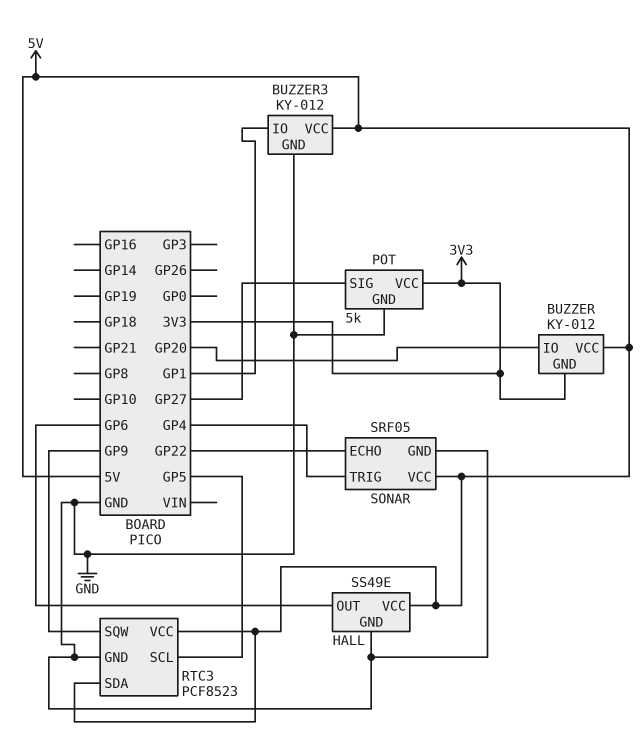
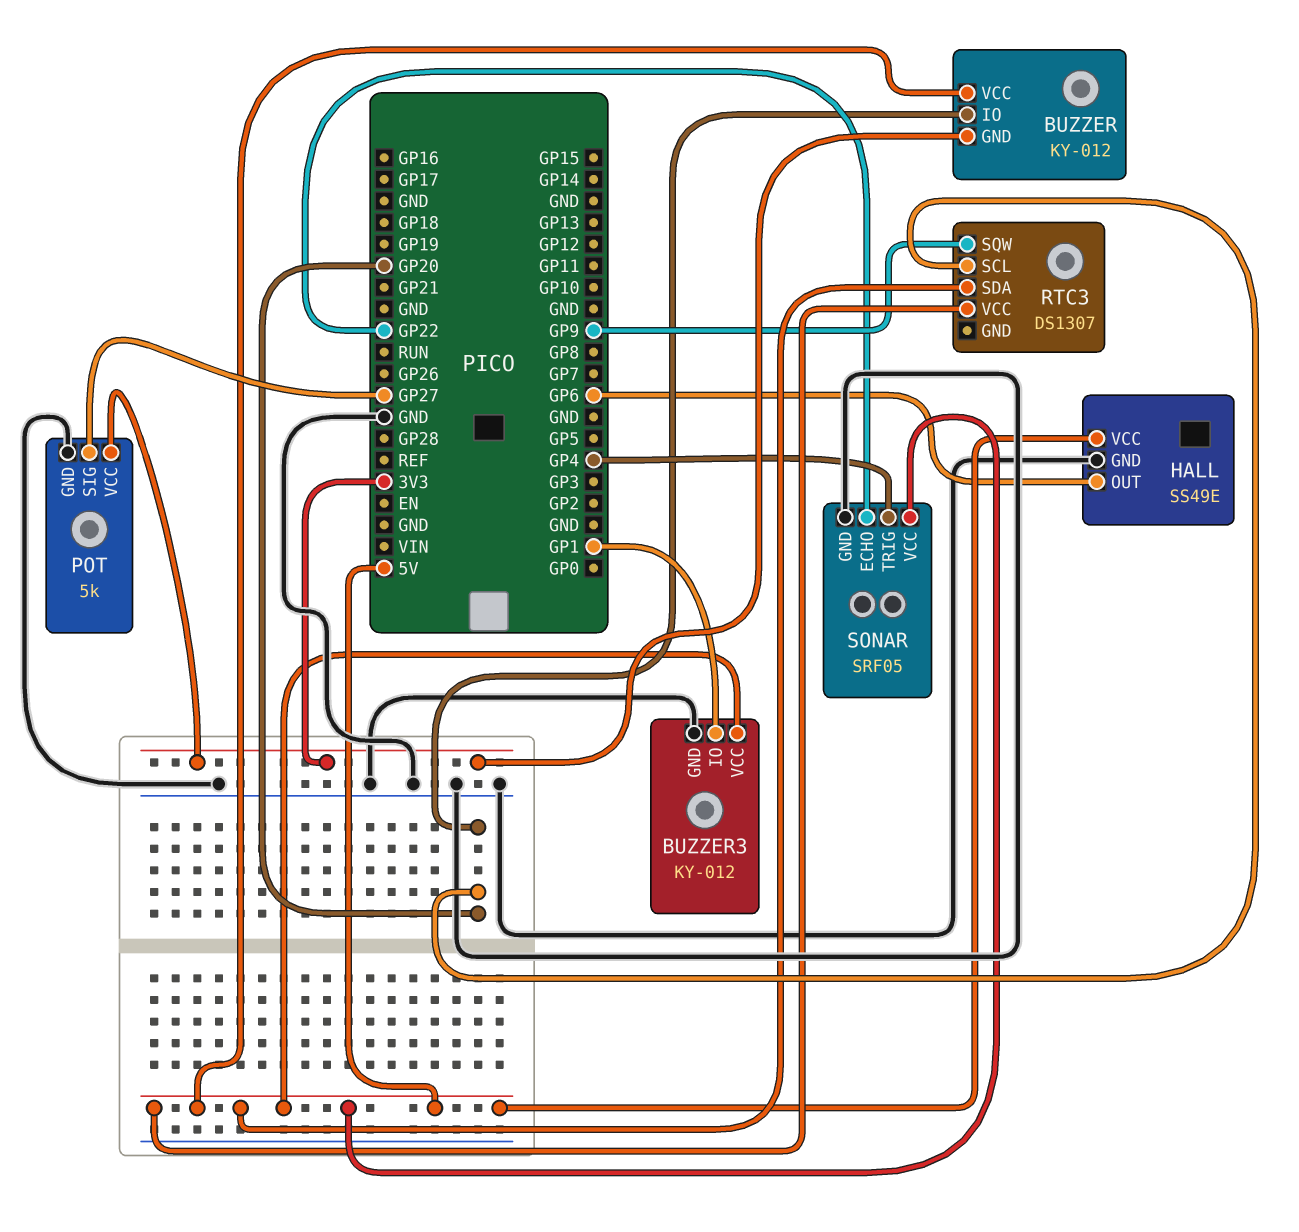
RTC3: PCF8523 -> DS1307
RTC3 pin GND: GND -> none
RTC3 pin SCL: GP5 -> GP20

